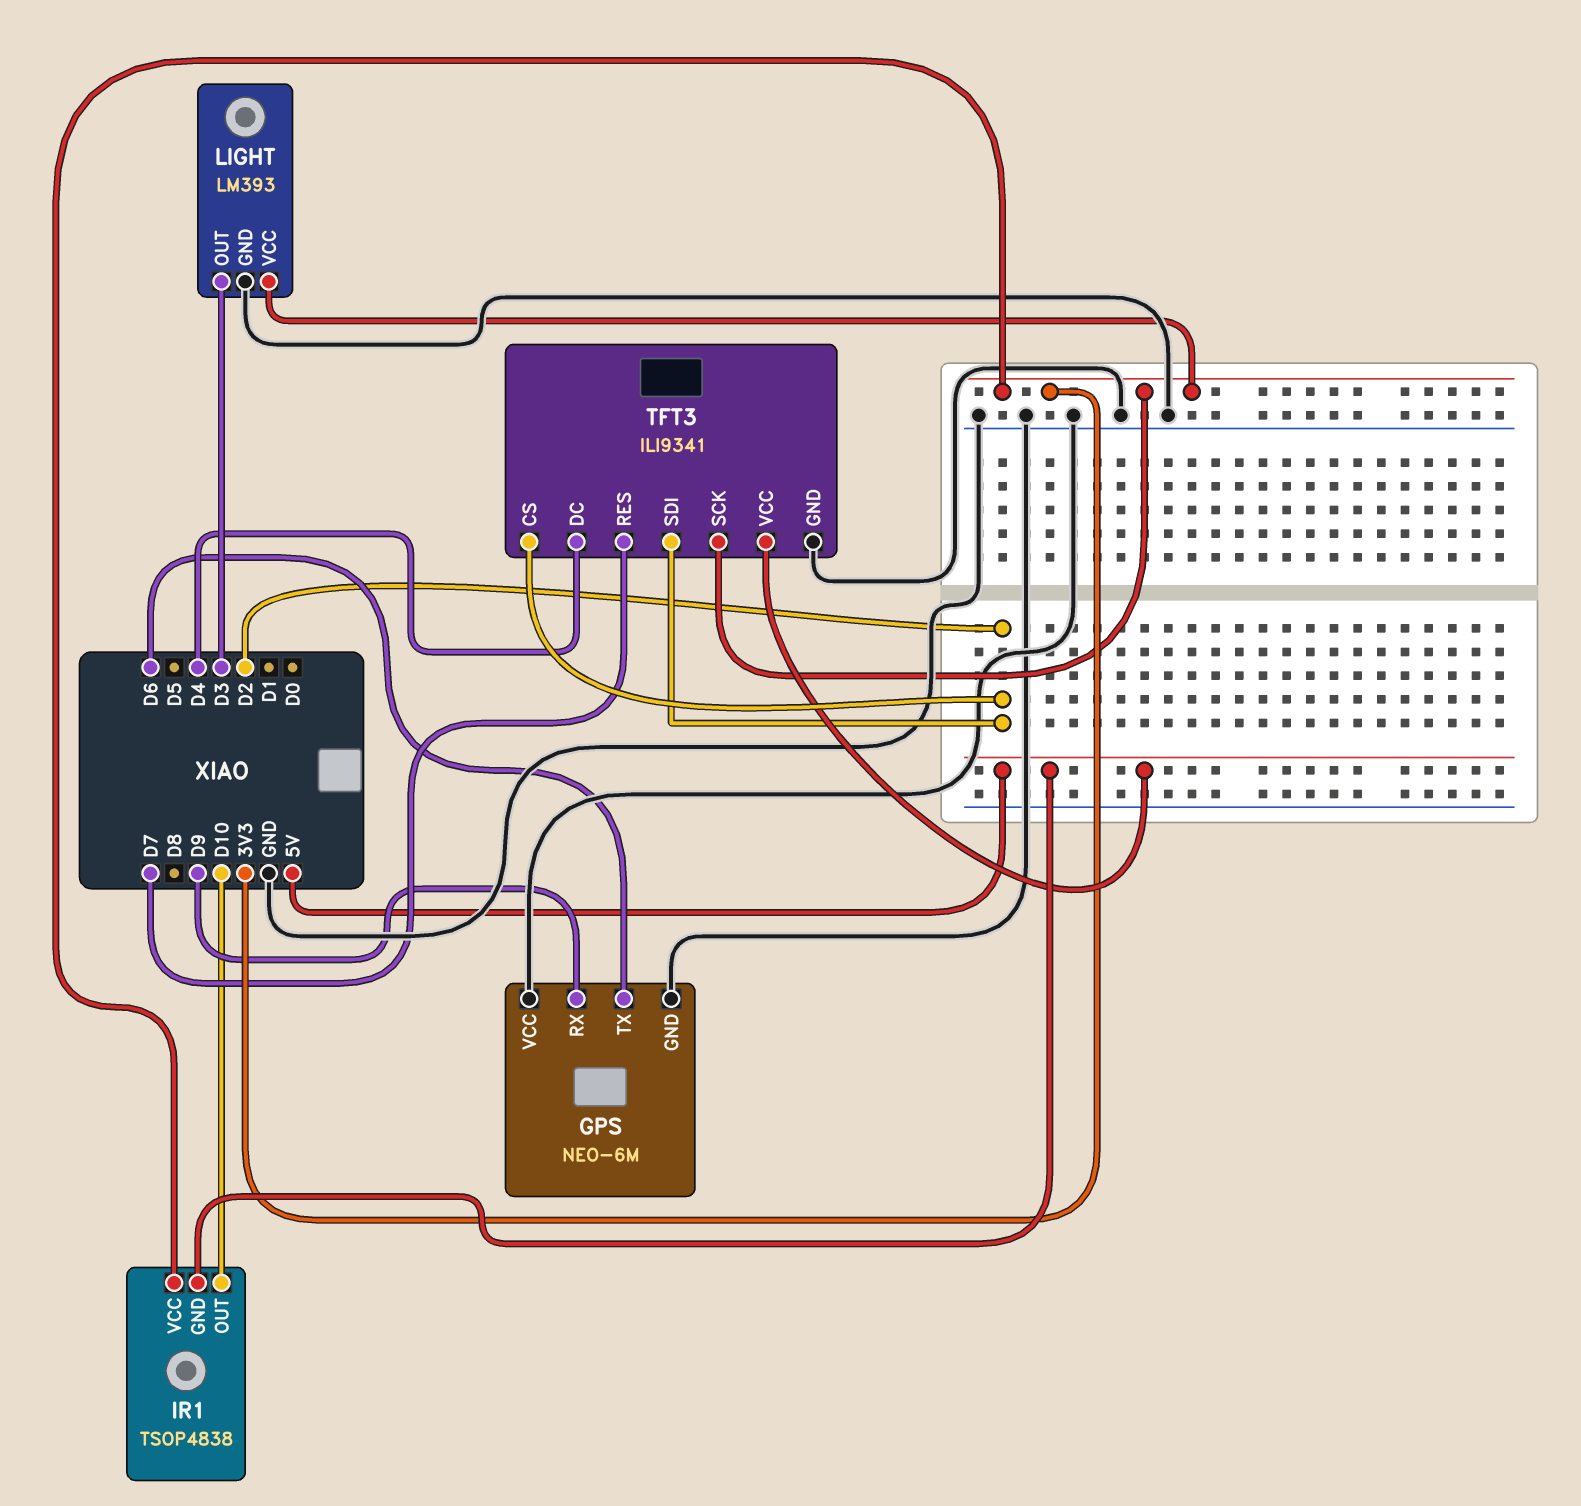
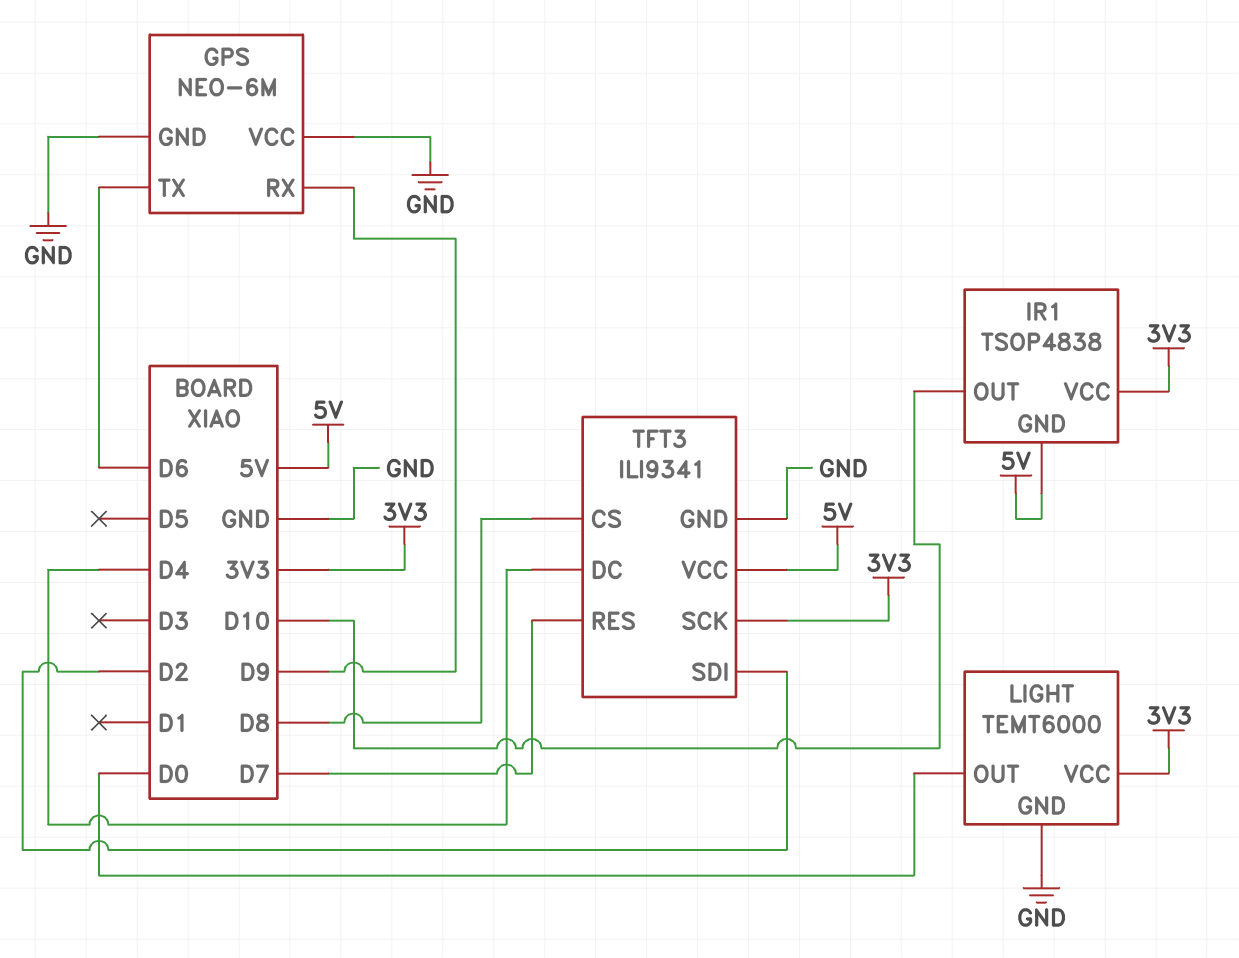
LIGHT: LM393 -> TEMT6000
LIGHT pin OUT: D3 -> D0
TFT3 pin CS: D2 -> D8

